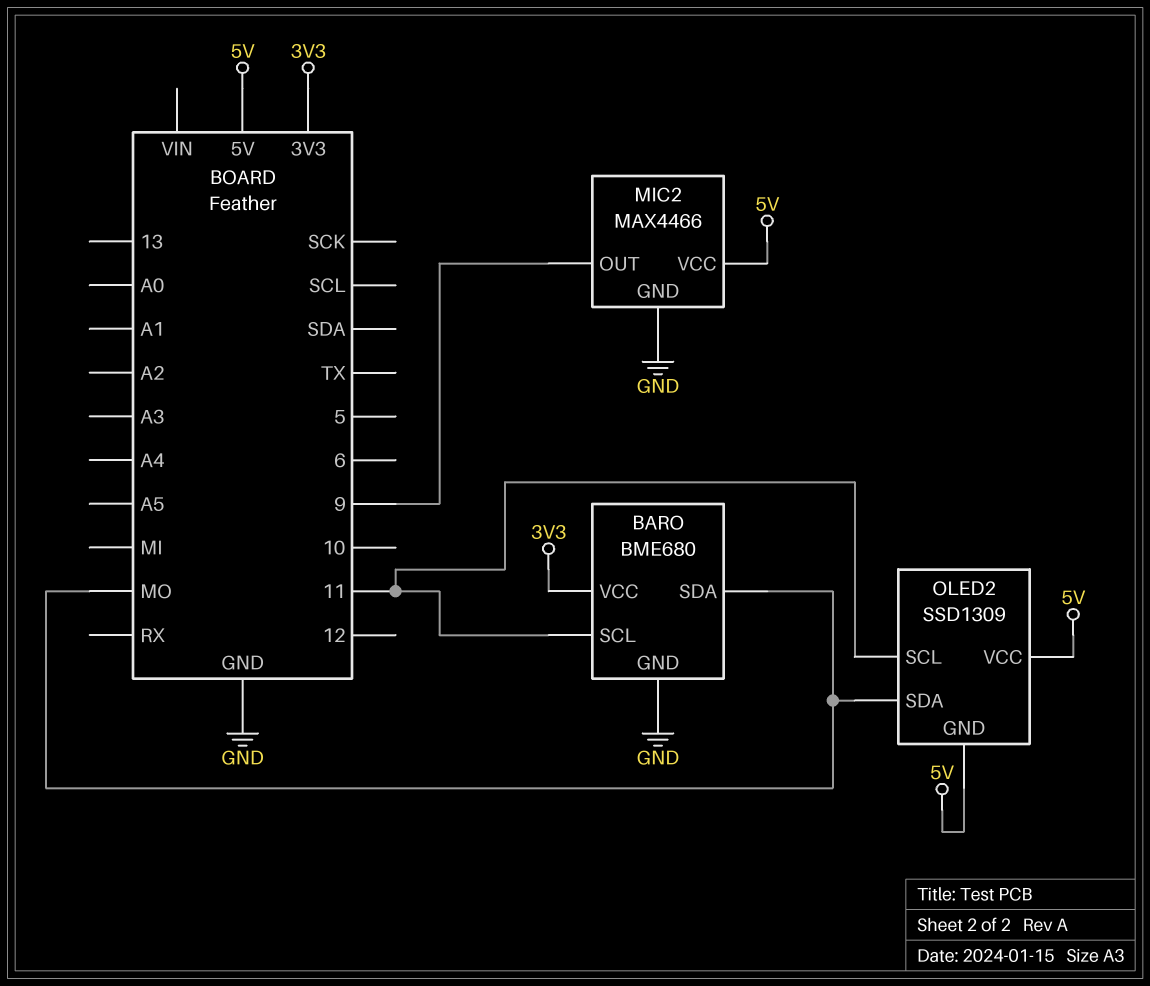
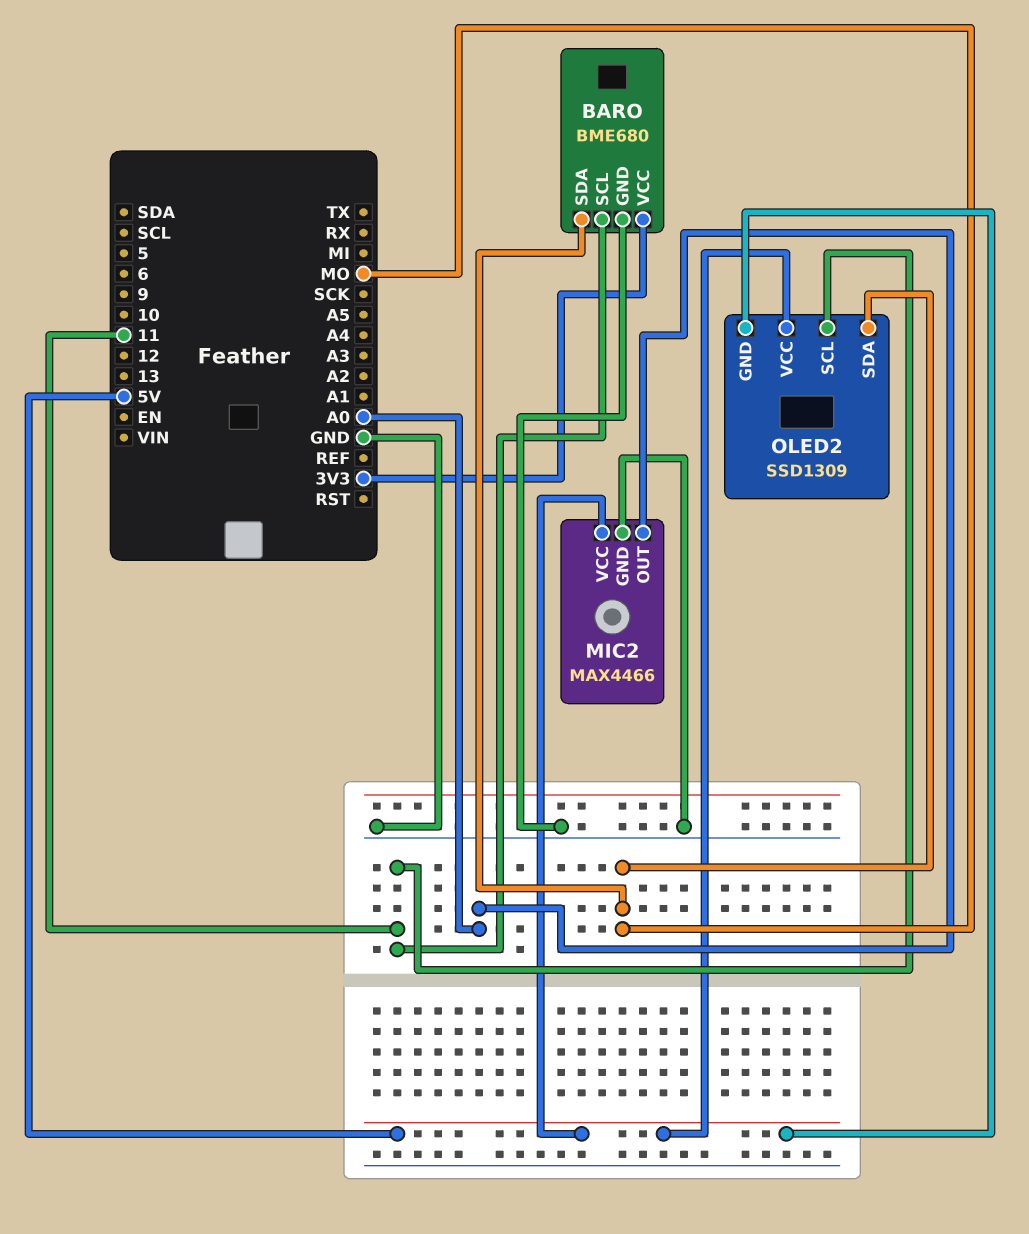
MIC2 pin OUT: 9 -> A0

